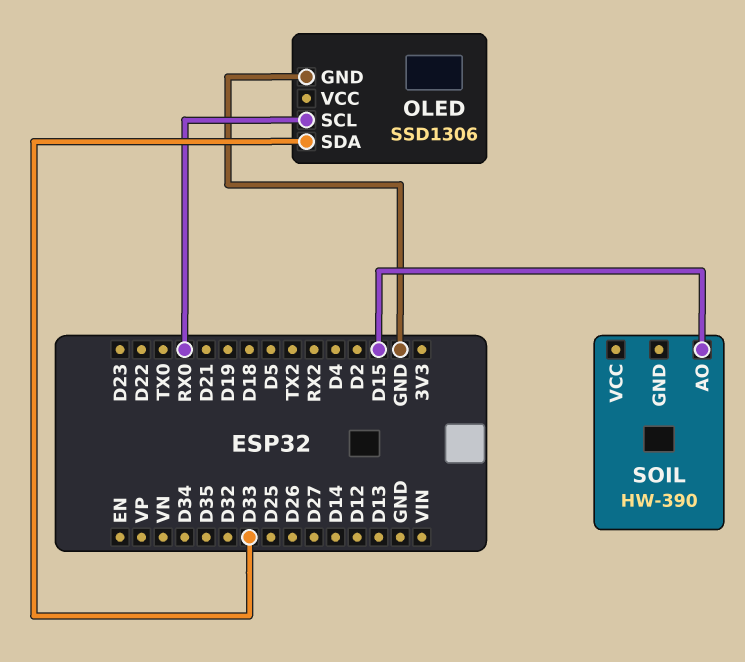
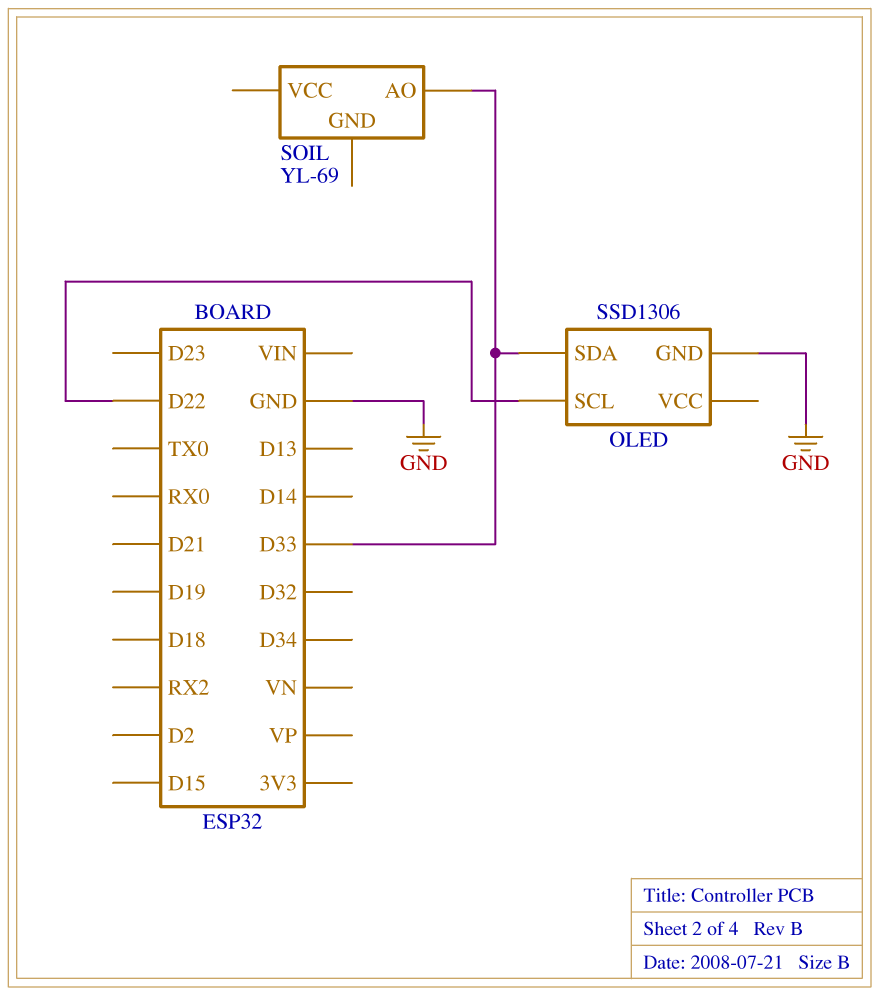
OLED pin SCL: RX0 -> D22
SOIL: HW-390 -> YL-69
SOIL pin AO: D15 -> D33

